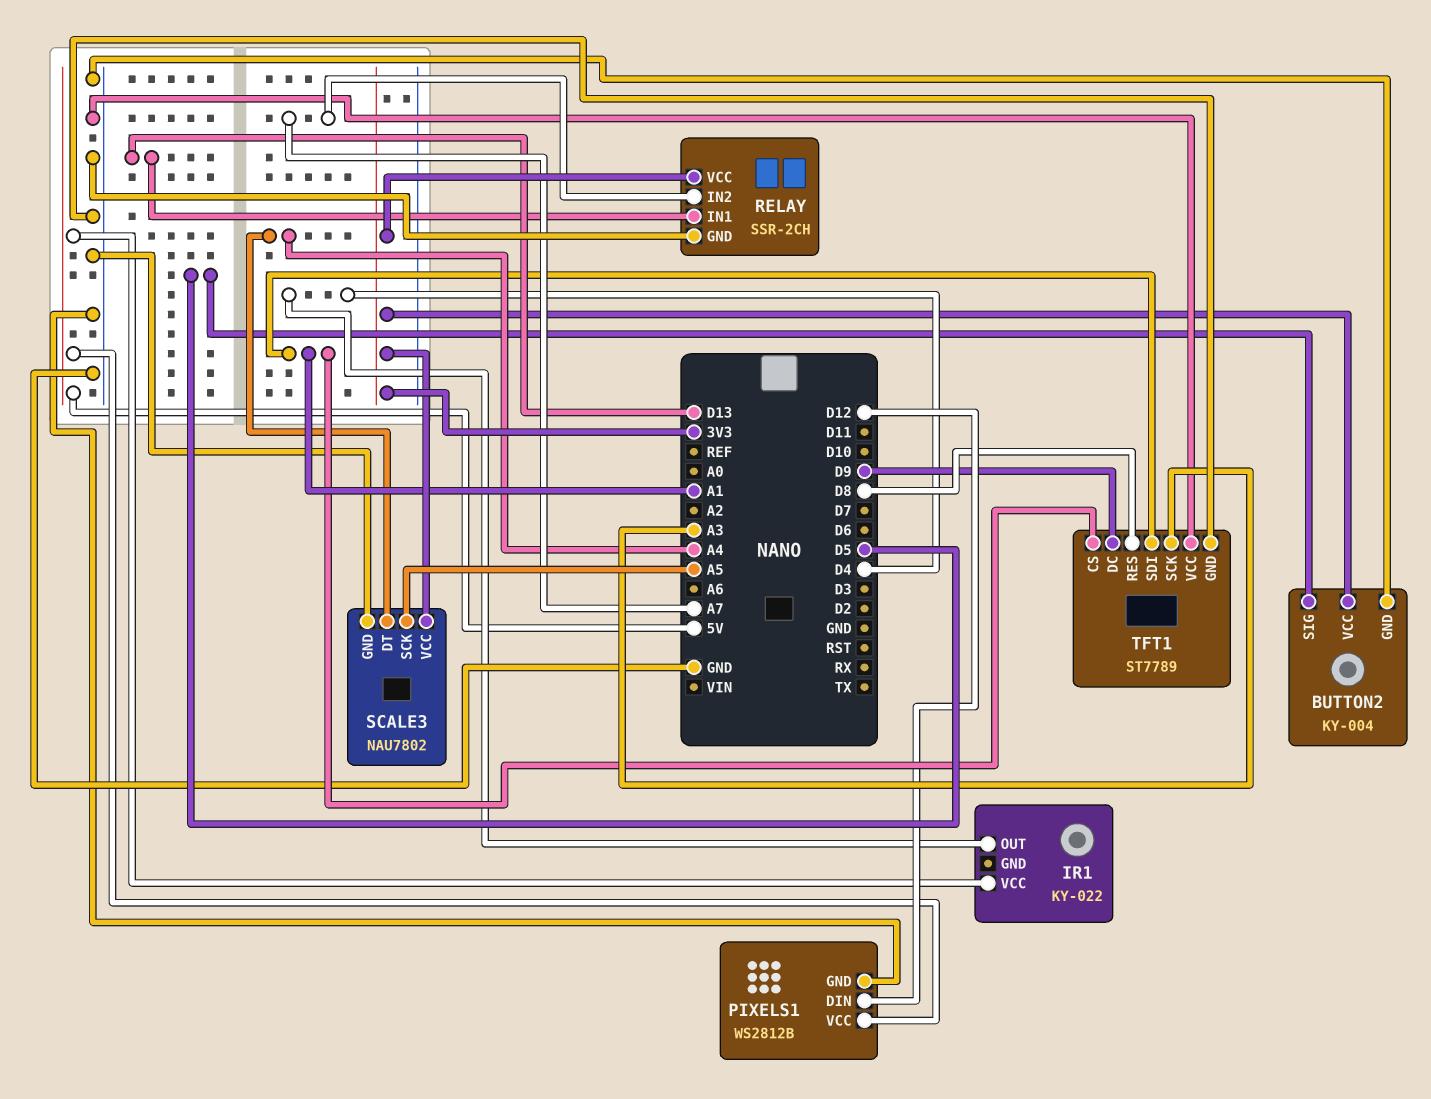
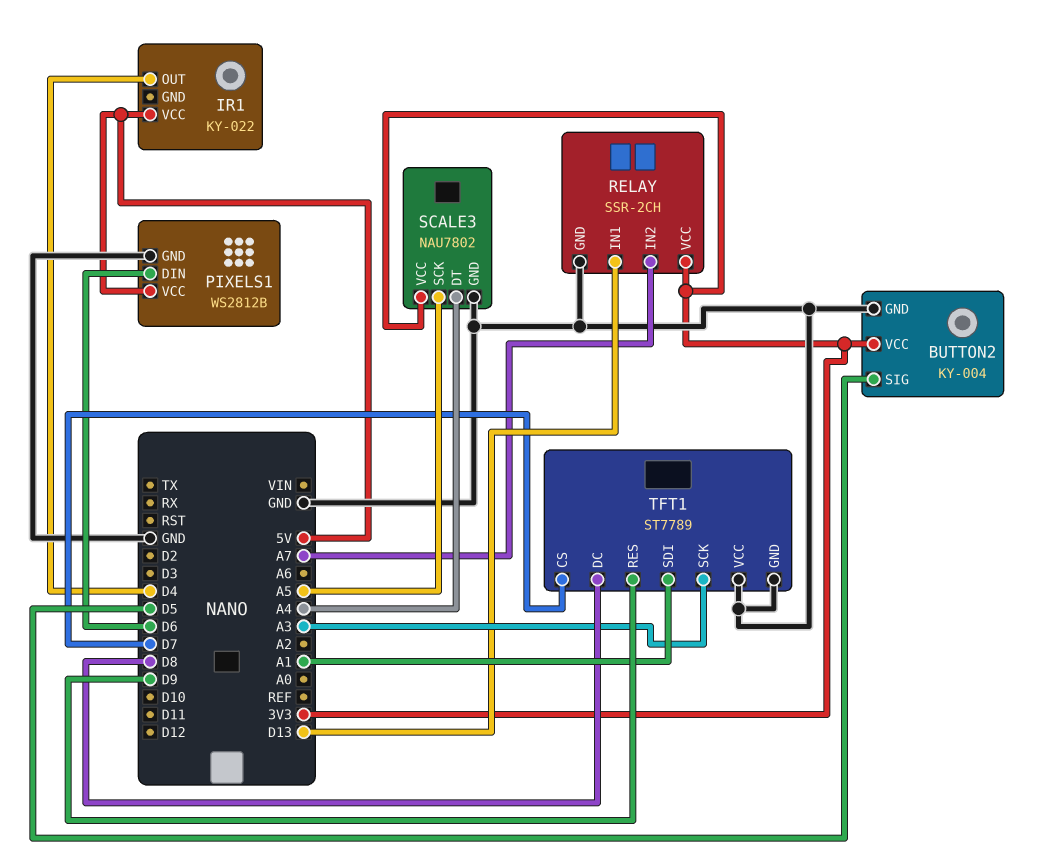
PIXELS1 pin DIN: D12 -> D6
TFT1 pin CS: A1 -> D7
TFT1 pin DC: D9 -> D8
TFT1 pin RES: D8 -> D9

